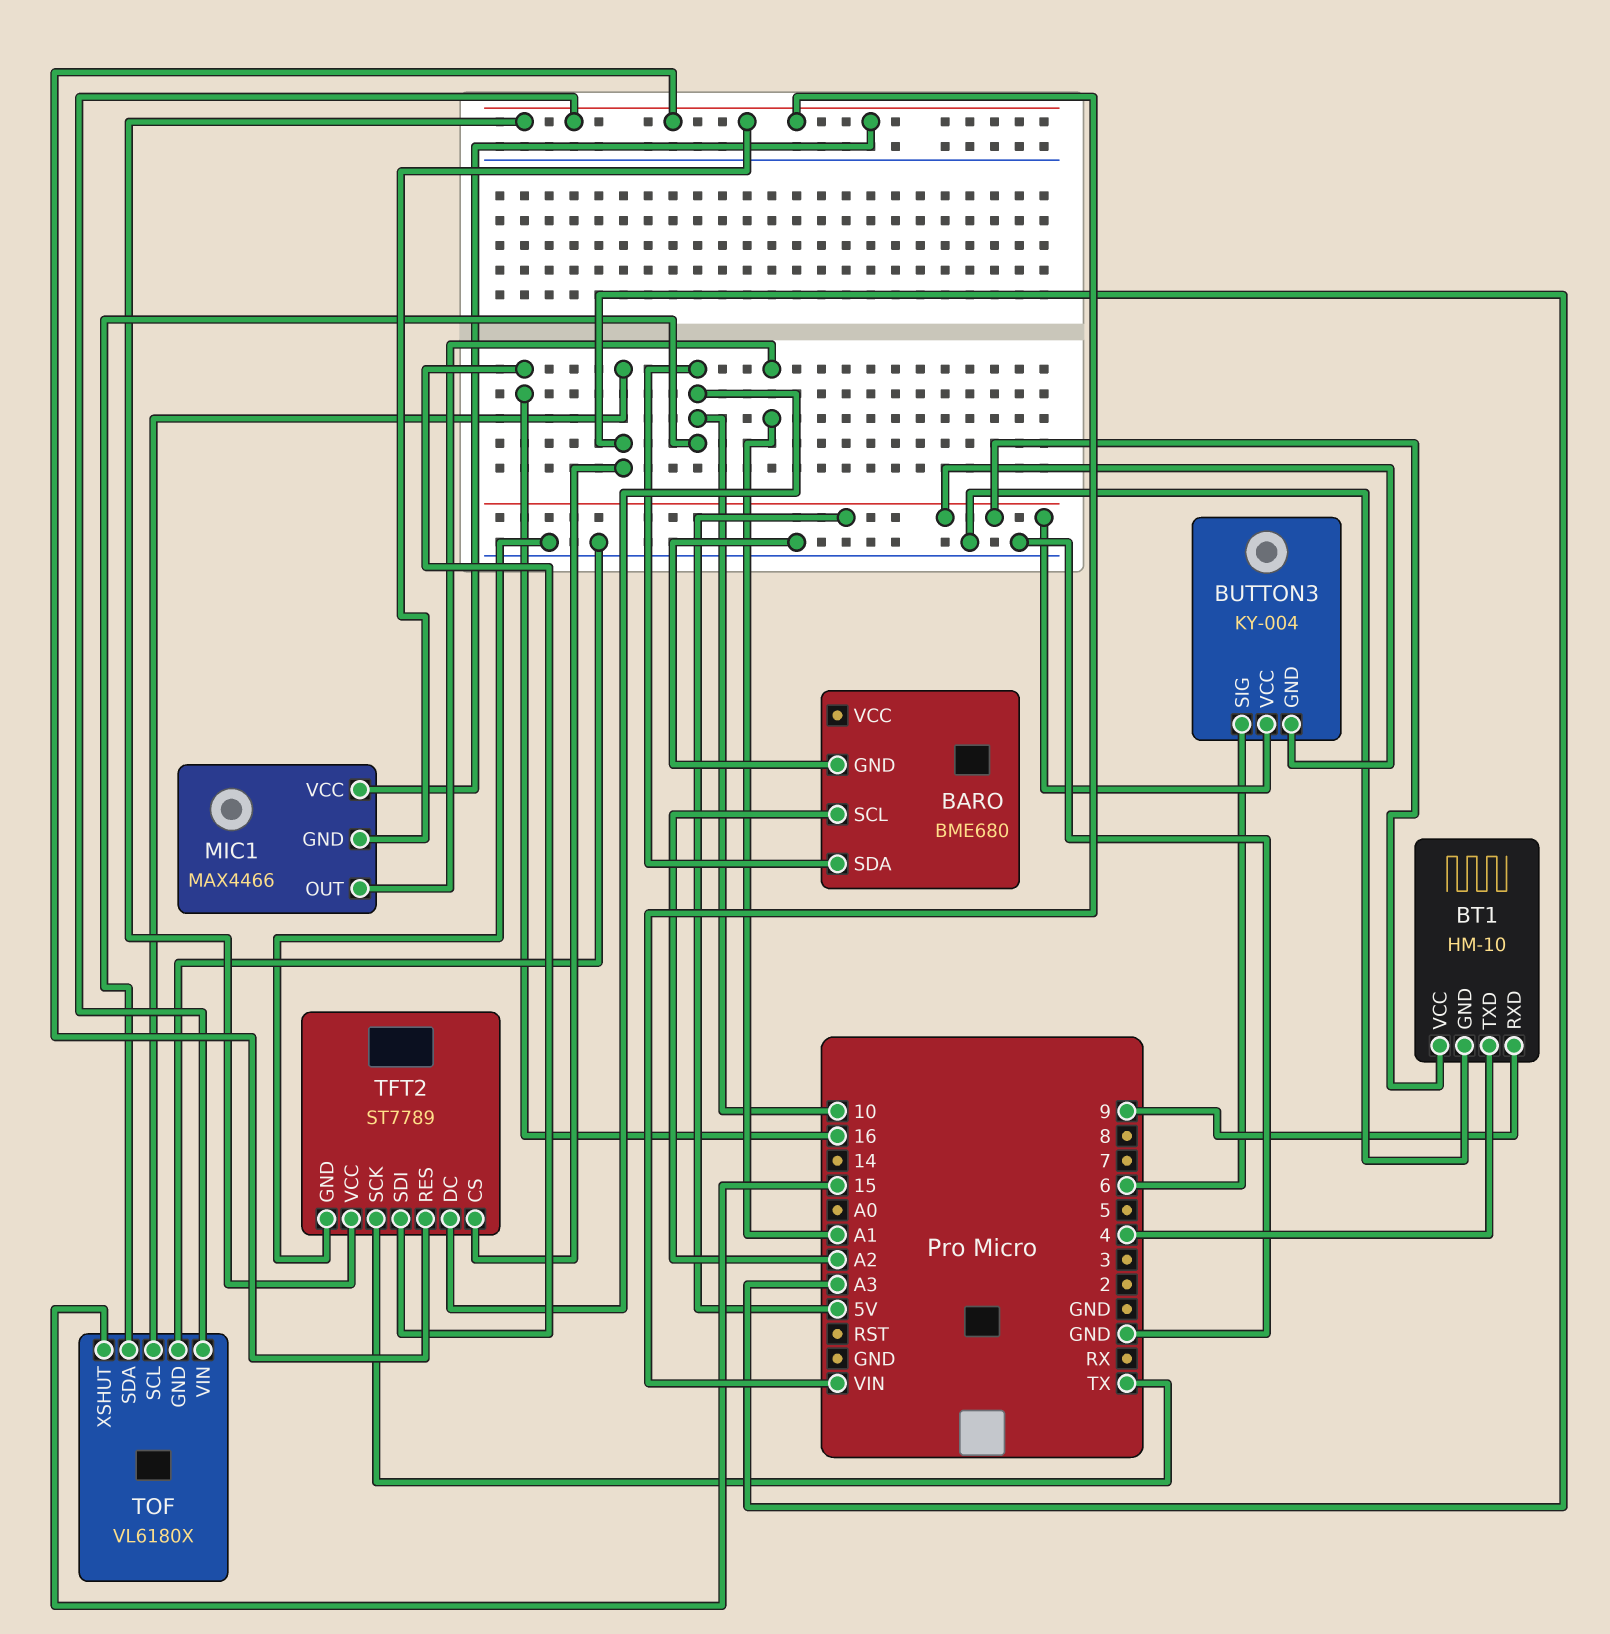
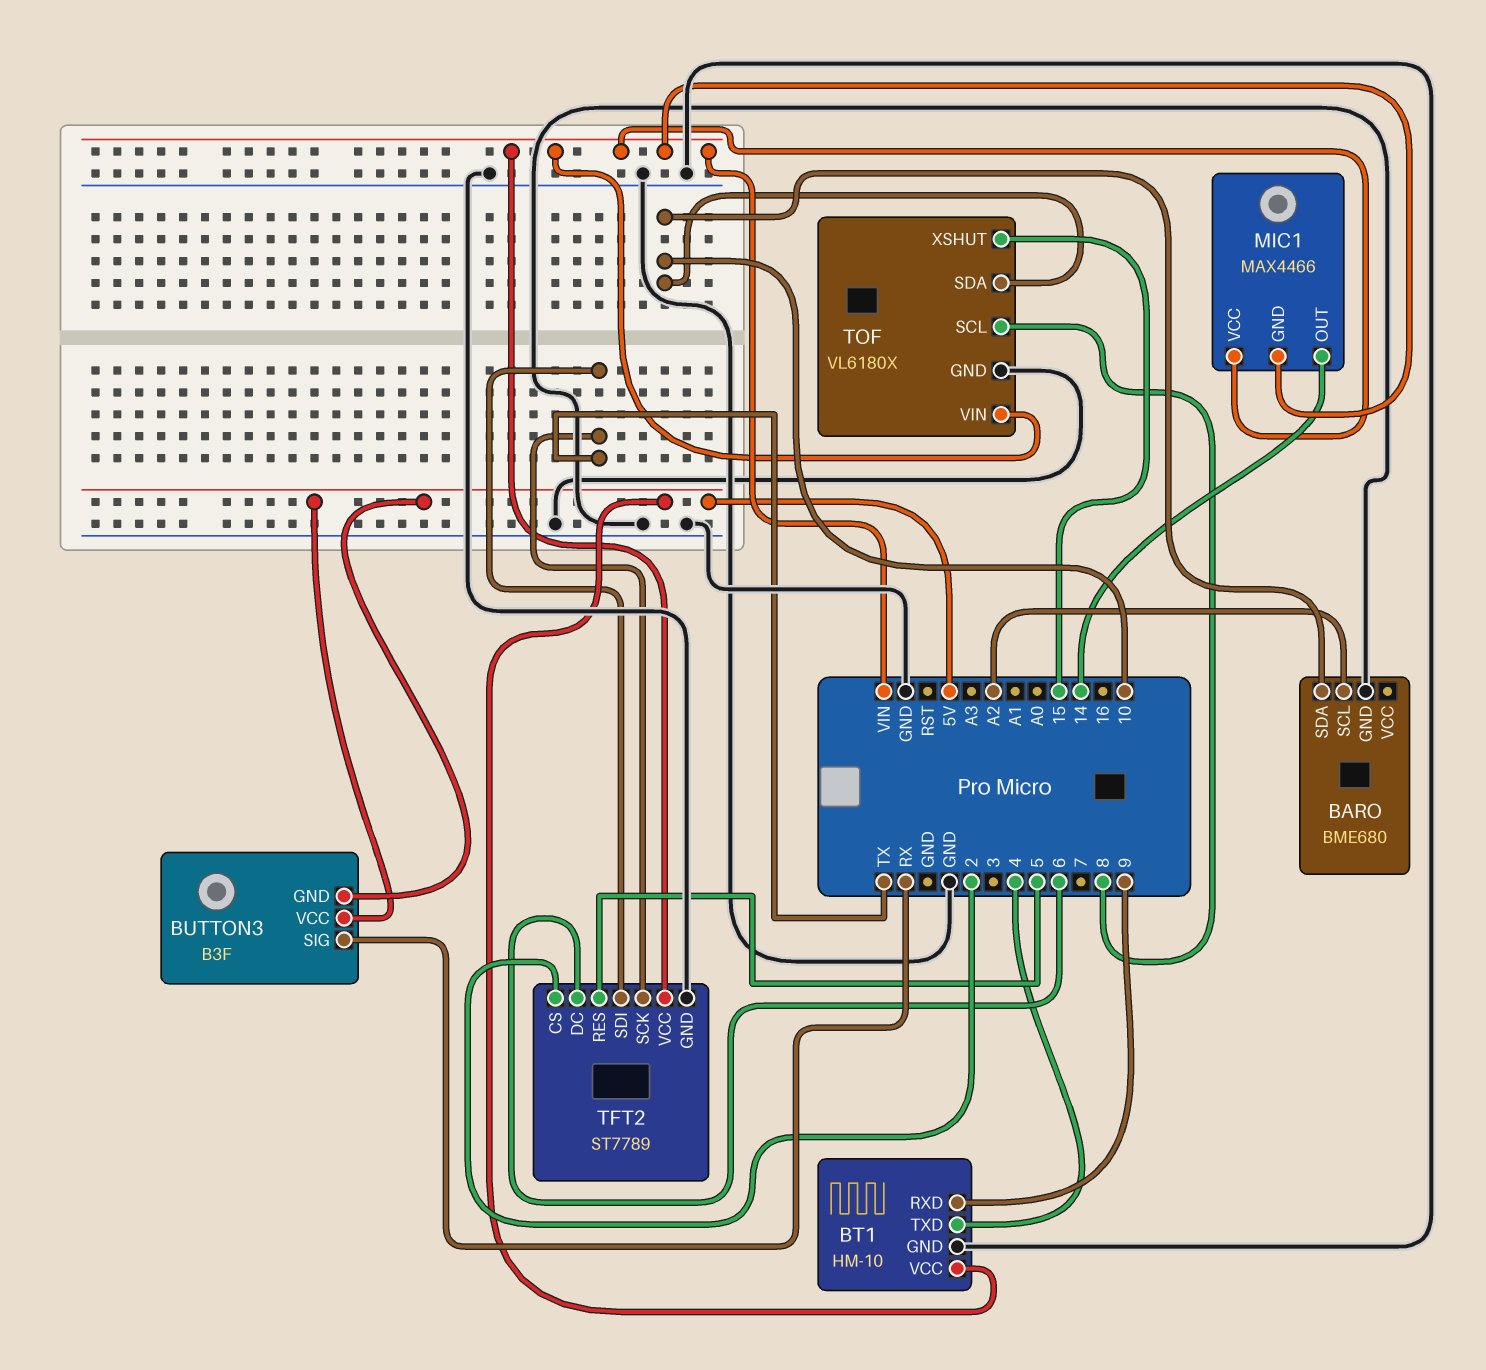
BUTTON3: KY-004 -> B3F
BUTTON3 pin SIG: 6 -> RX
MIC1 pin OUT: A1 -> 14
TFT2 pin CS: A3 -> 2
TFT2 pin DC: 10 -> 6
TFT2 pin RES: VIN -> 5
TFT2 pin SDI: 16 -> TX
TOF pin SCL: A3 -> 8

